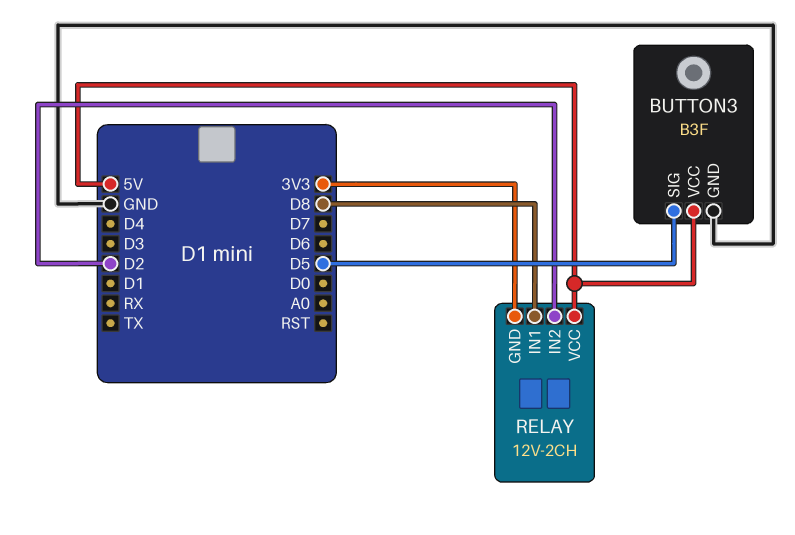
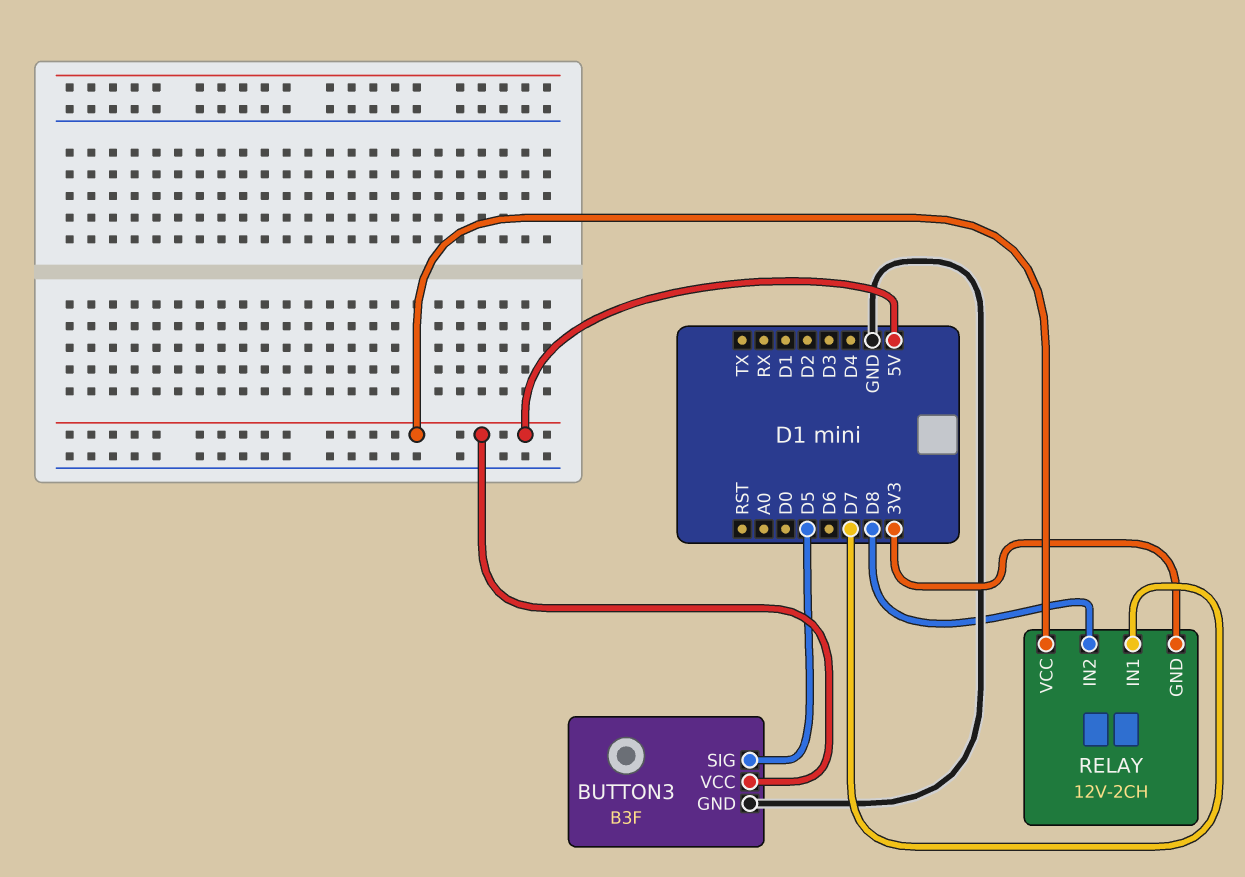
RELAY pin IN1: D8 -> D7
RELAY pin IN2: D2 -> D8

